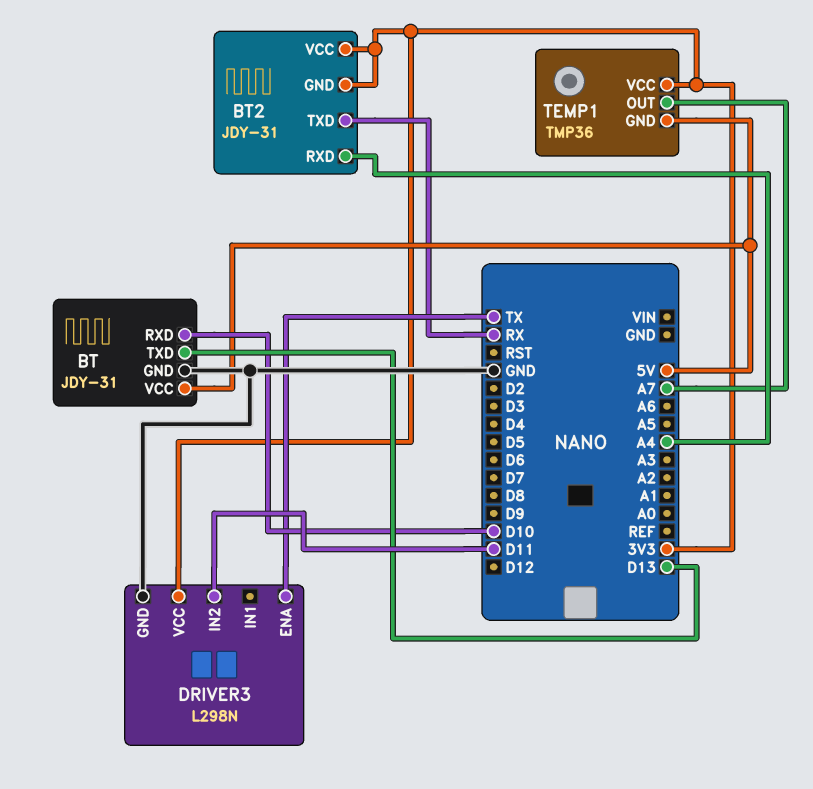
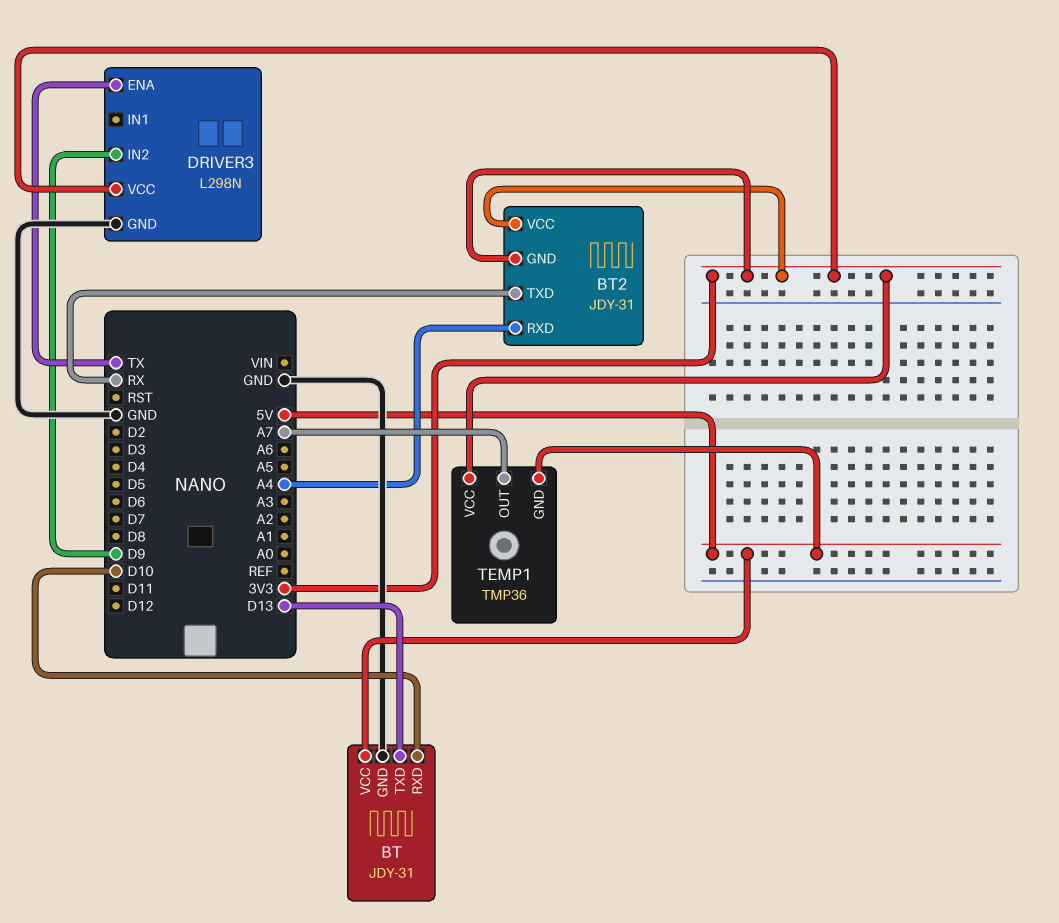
DRIVER3 pin IN2: D11 -> D9

